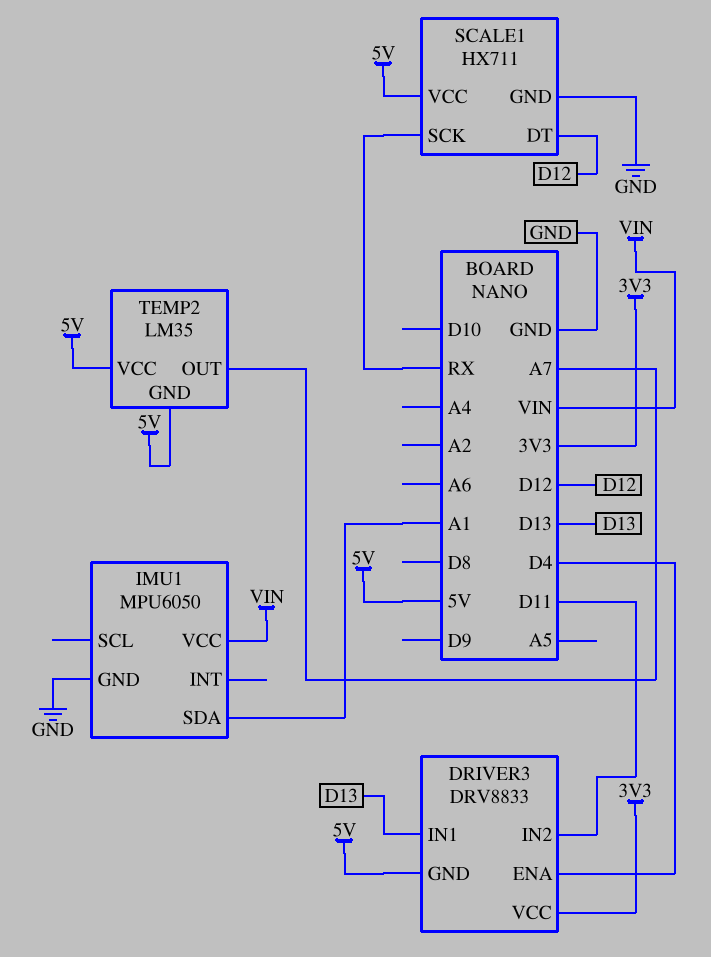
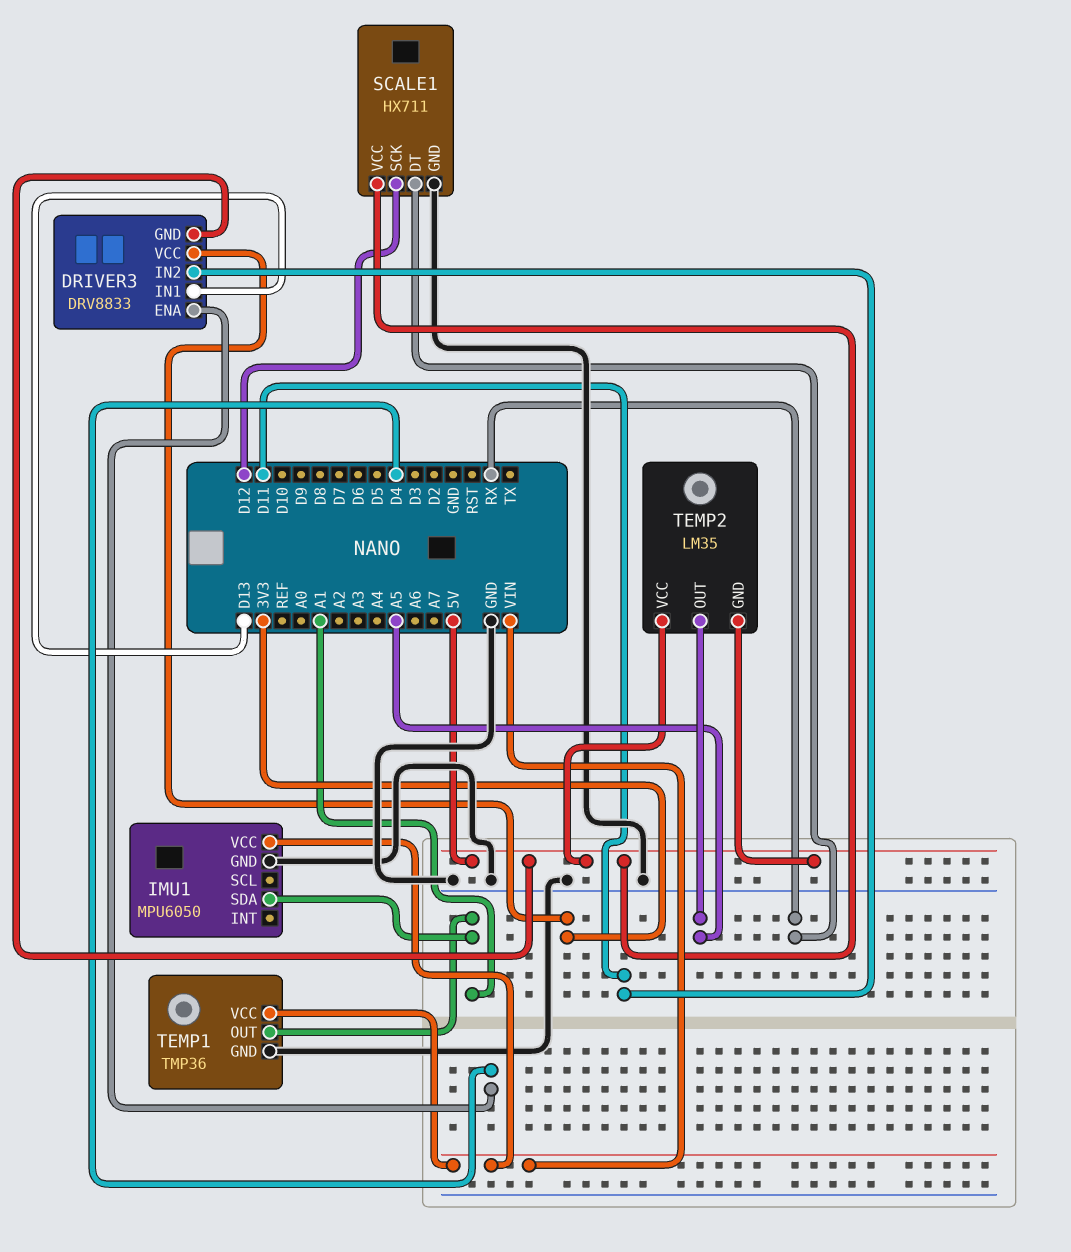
SCALE1 pin DT: D12 -> RX
SCALE1 pin SCK: RX -> D12
TEMP1: none -> TMP36
TEMP1 pin GND: none -> GND
TEMP1 pin OUT: none -> A1
TEMP1 pin VCC: none -> VIN
TEMP2 pin OUT: A7 -> A5

